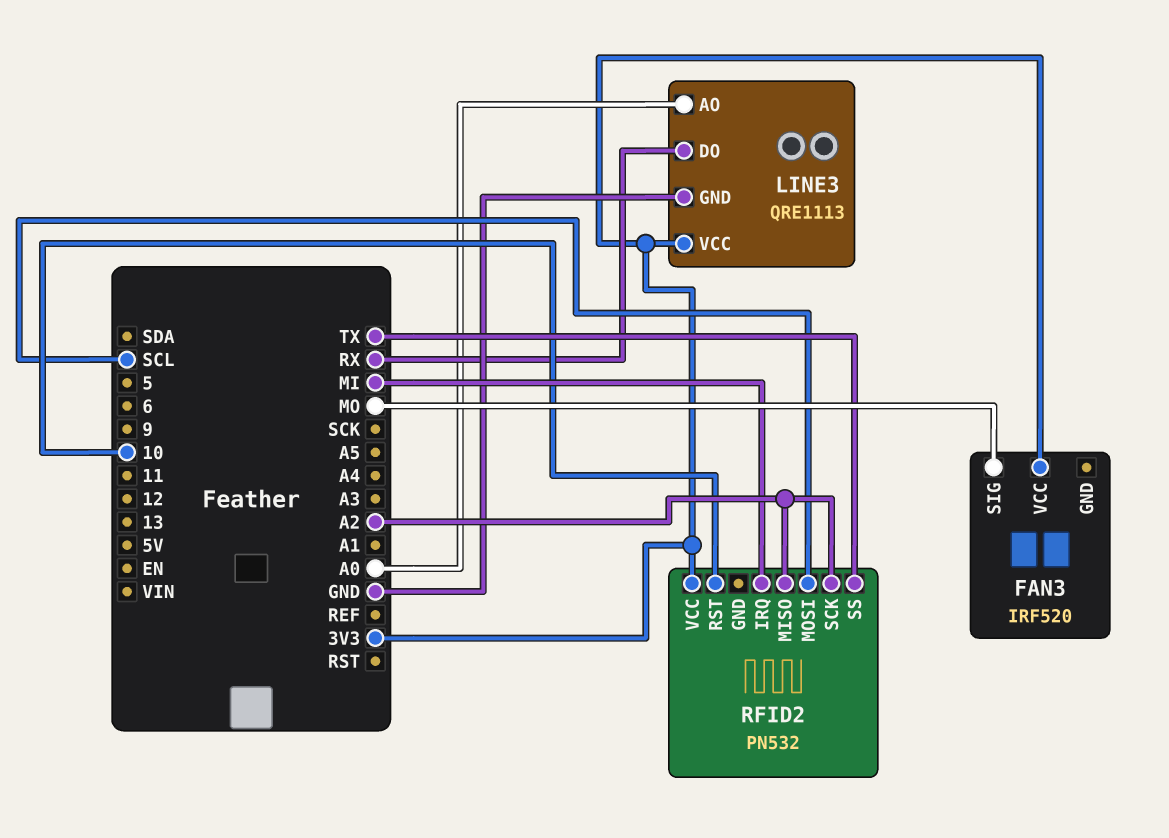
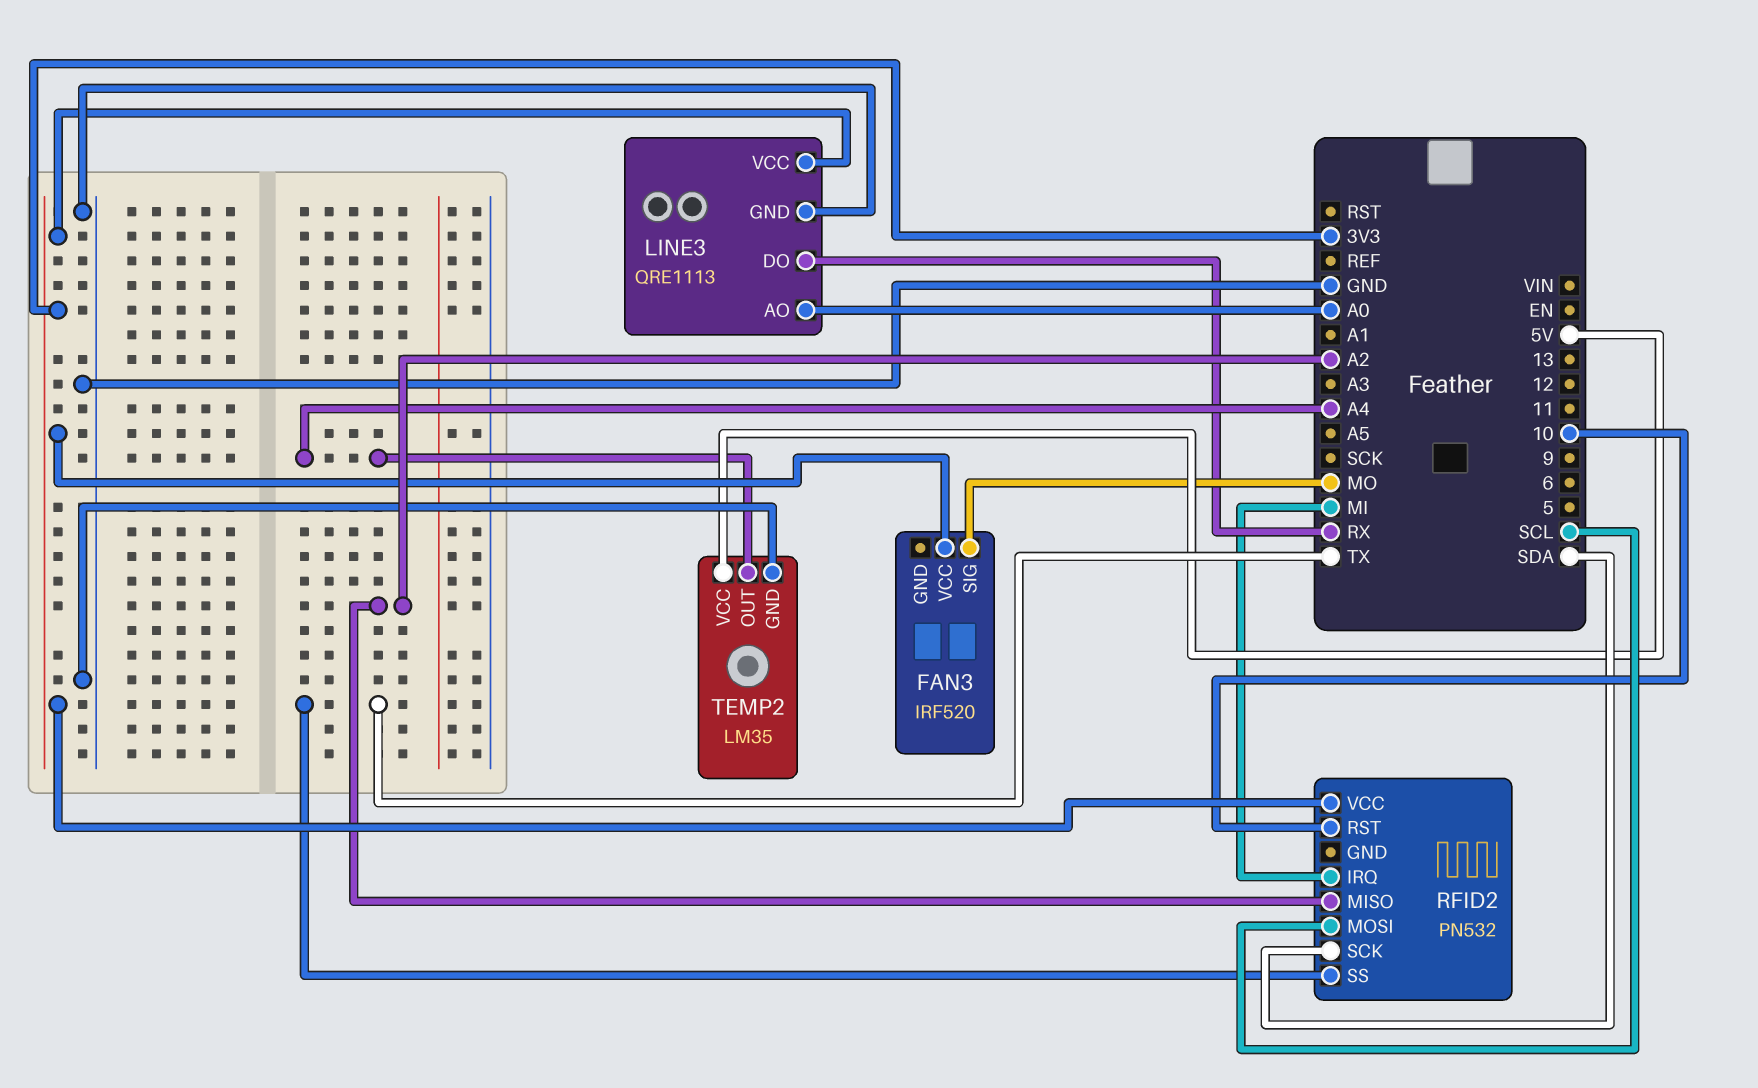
RFID2 pin SCK: A2 -> SDA
TEMP2: none -> LM35
TEMP2 pin GND: none -> GND
TEMP2 pin OUT: none -> A4
TEMP2 pin VCC: none -> 5V

